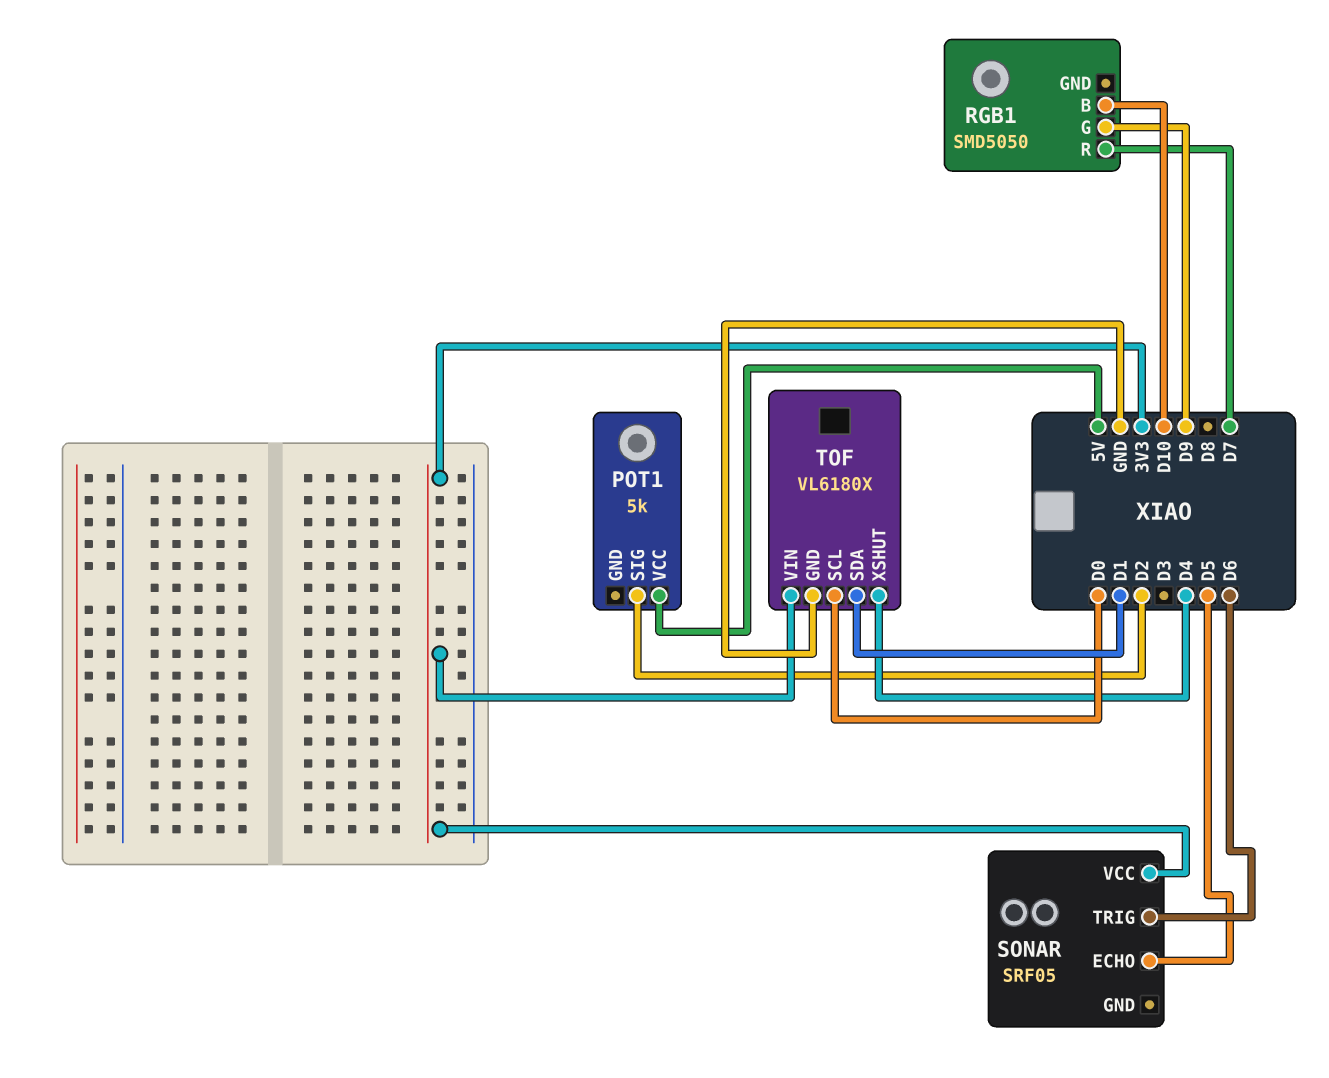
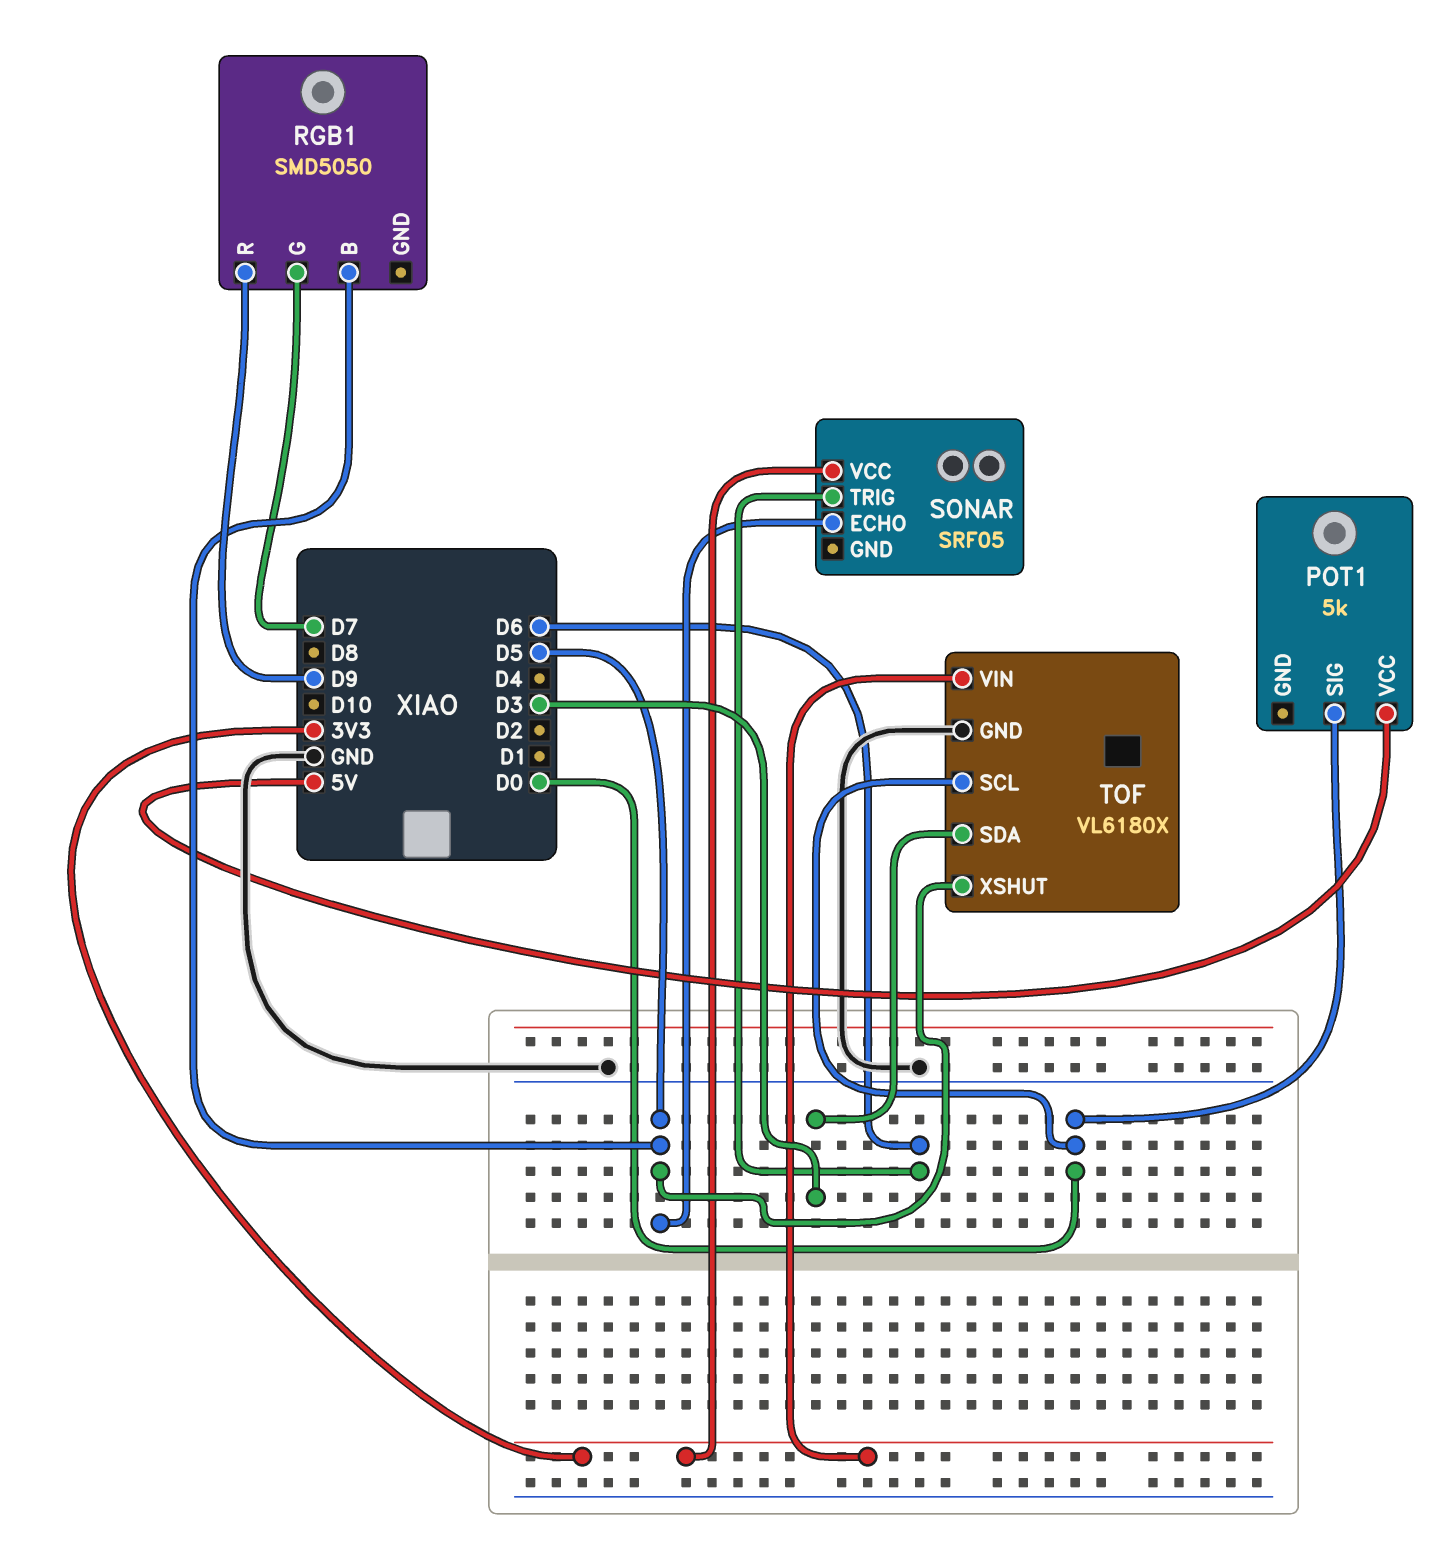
POT1 pin SIG: D2 -> D0
RGB1 pin B: D10 -> D5
RGB1 pin G: D9 -> D7
RGB1 pin R: D7 -> D9
TOF pin SDA: D1 -> D3
TOF pin XSHUT: D4 -> D5

